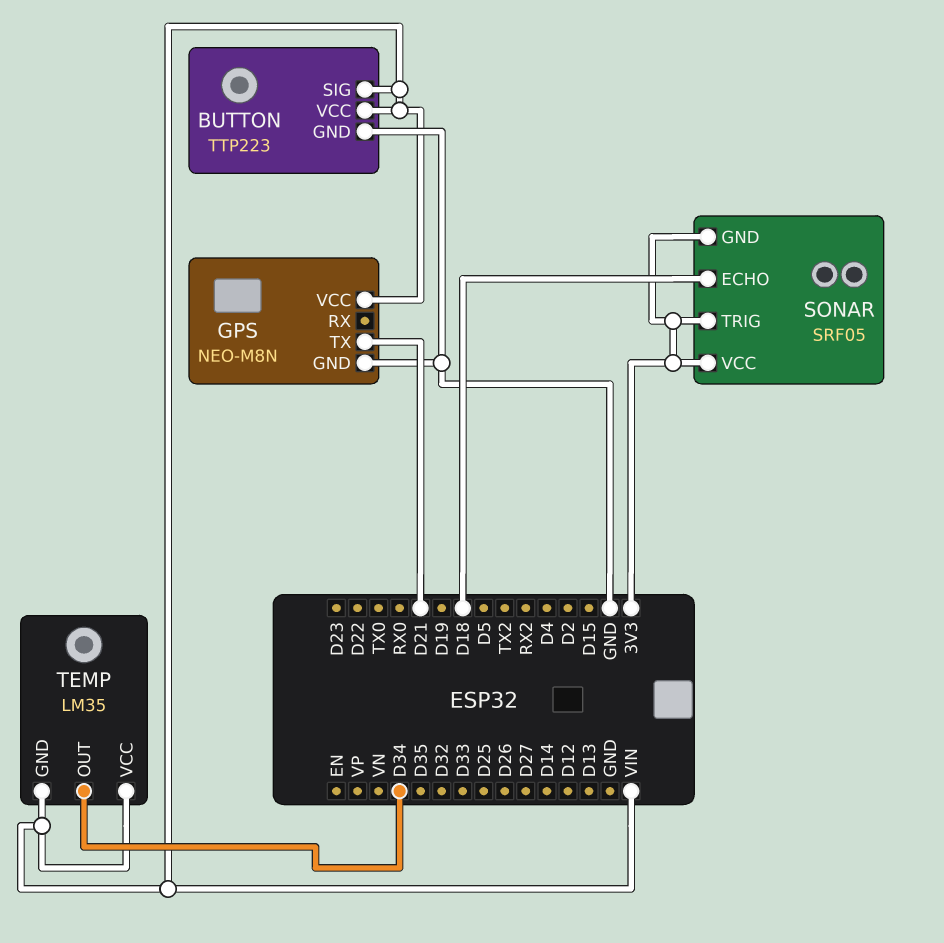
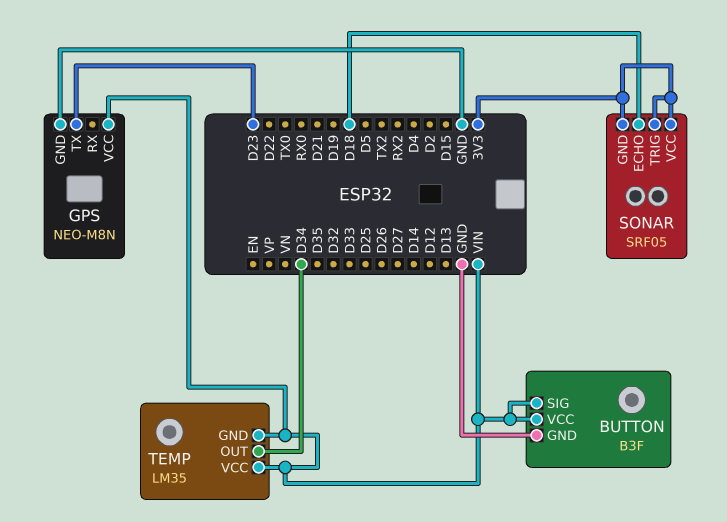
BUTTON: TTP223 -> B3F
GPS pin TX: D21 -> D23

